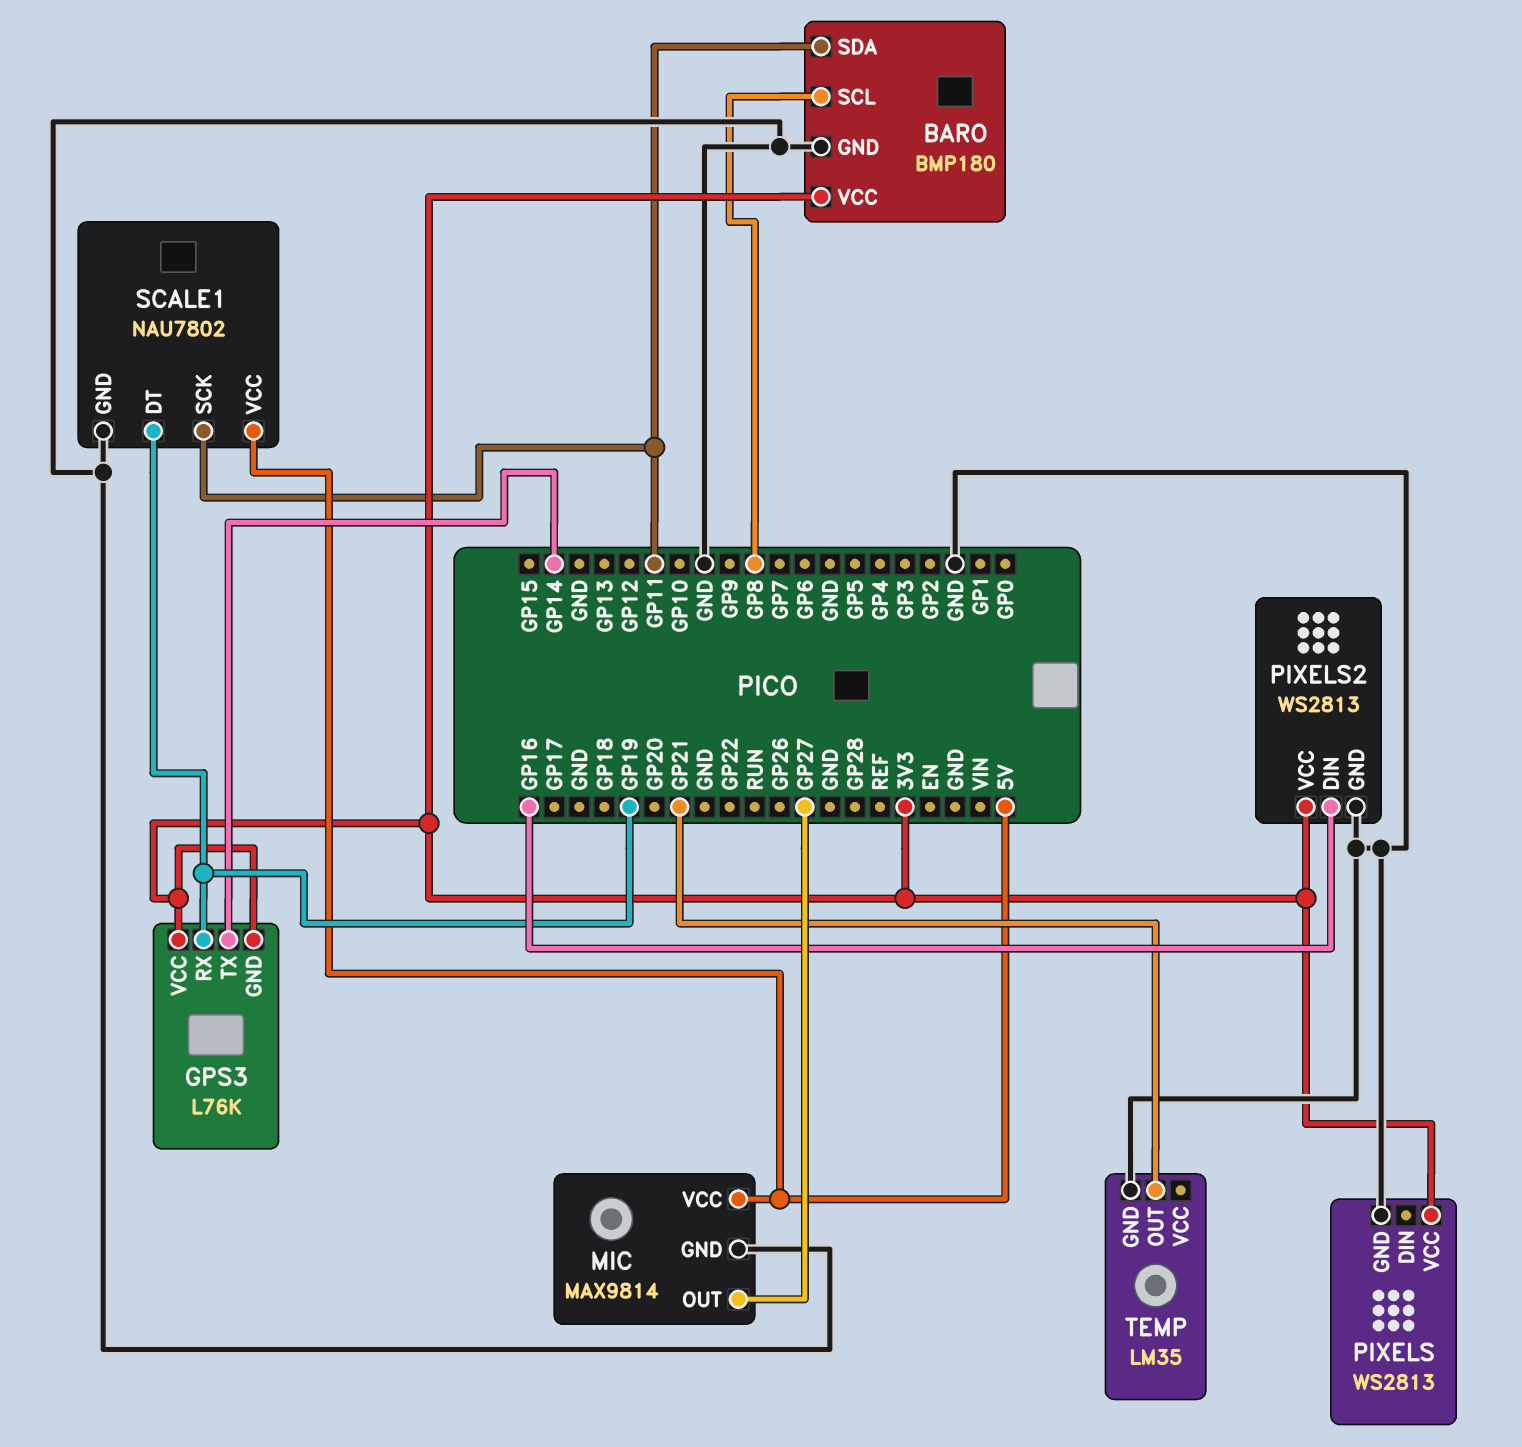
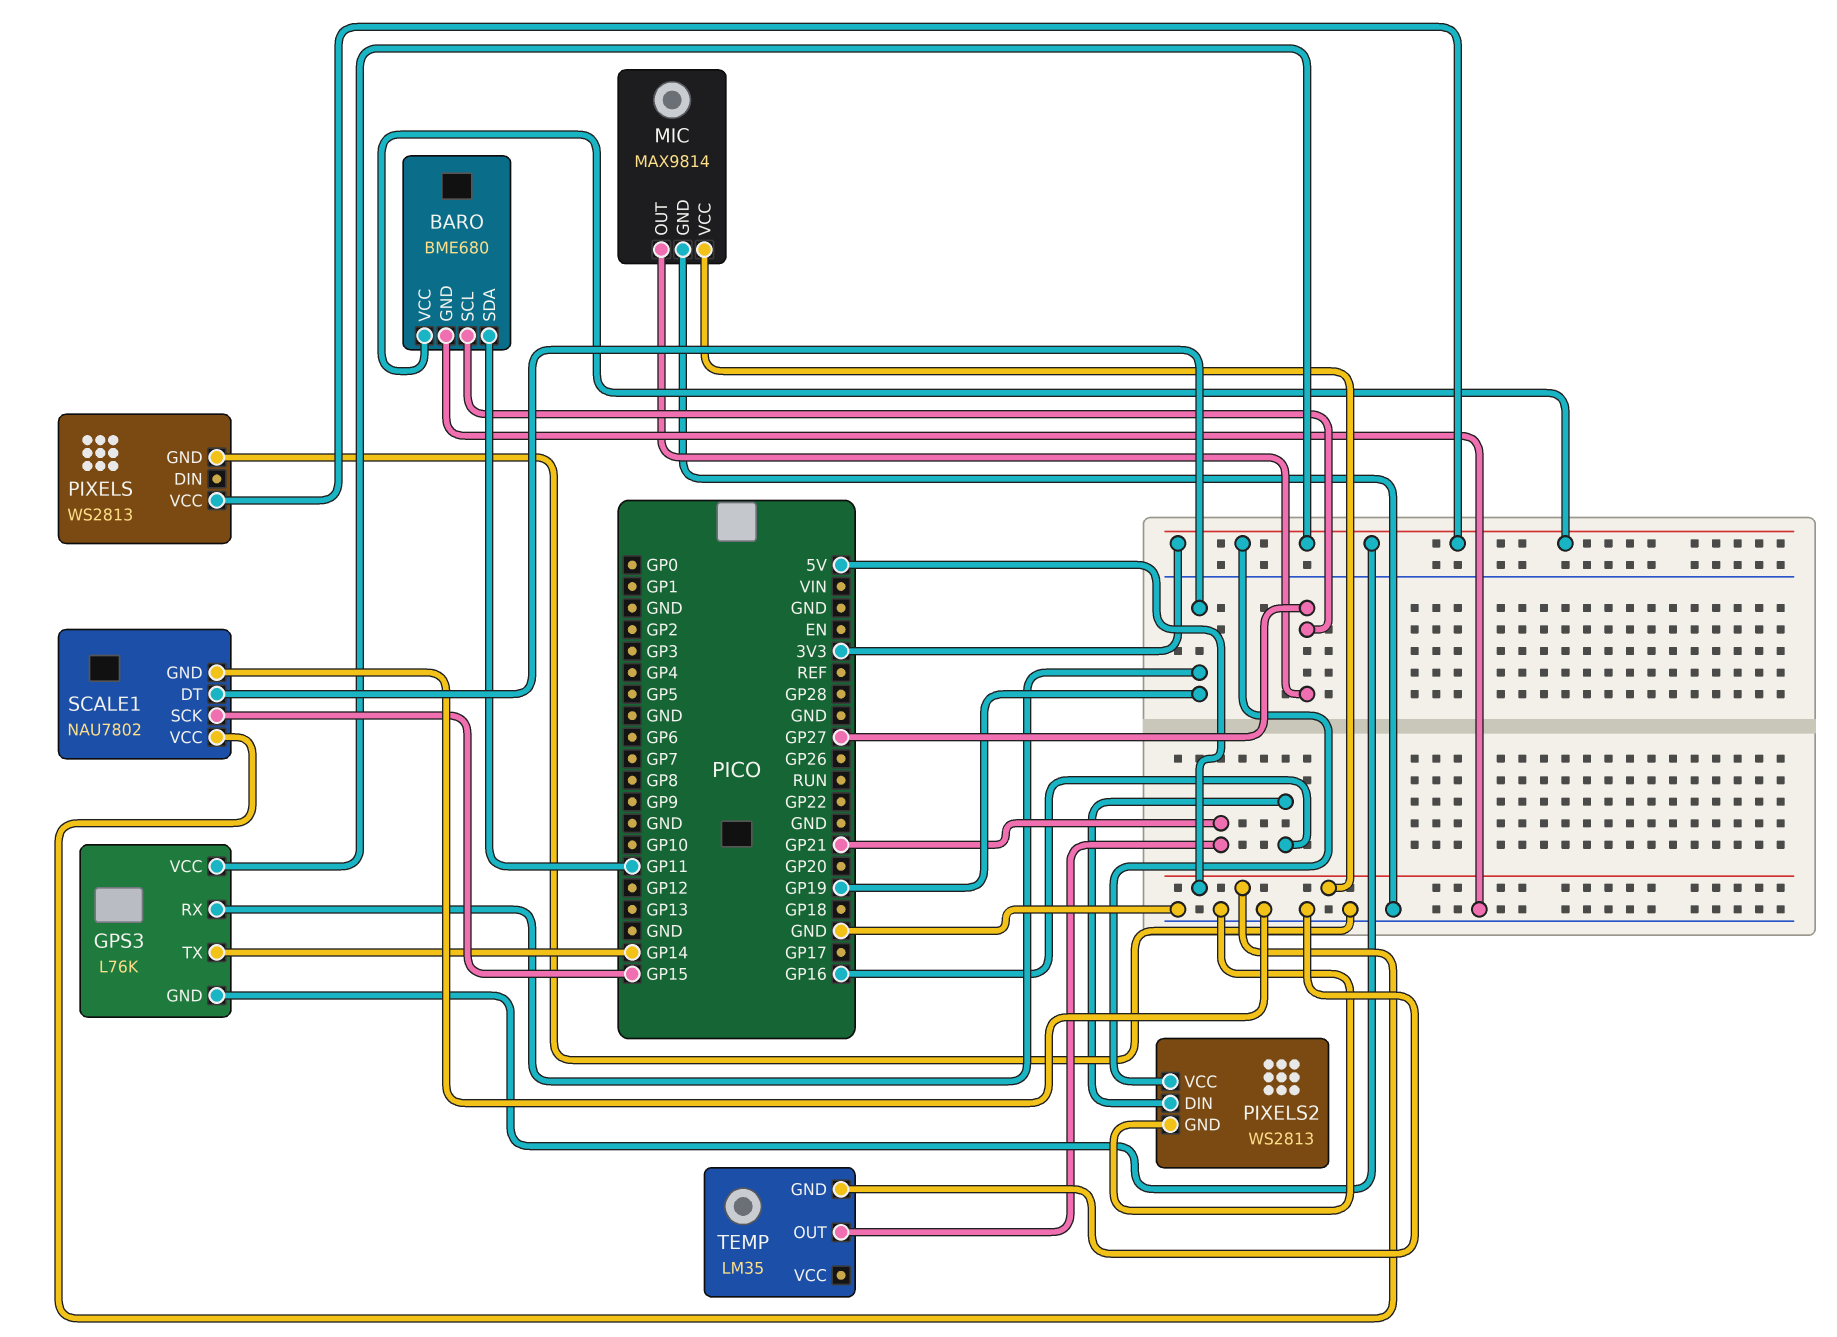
BARO: BMP180 -> BME680
BARO pin SCL: GP8 -> GP27
SCALE1 pin SCK: GP11 -> GP15

